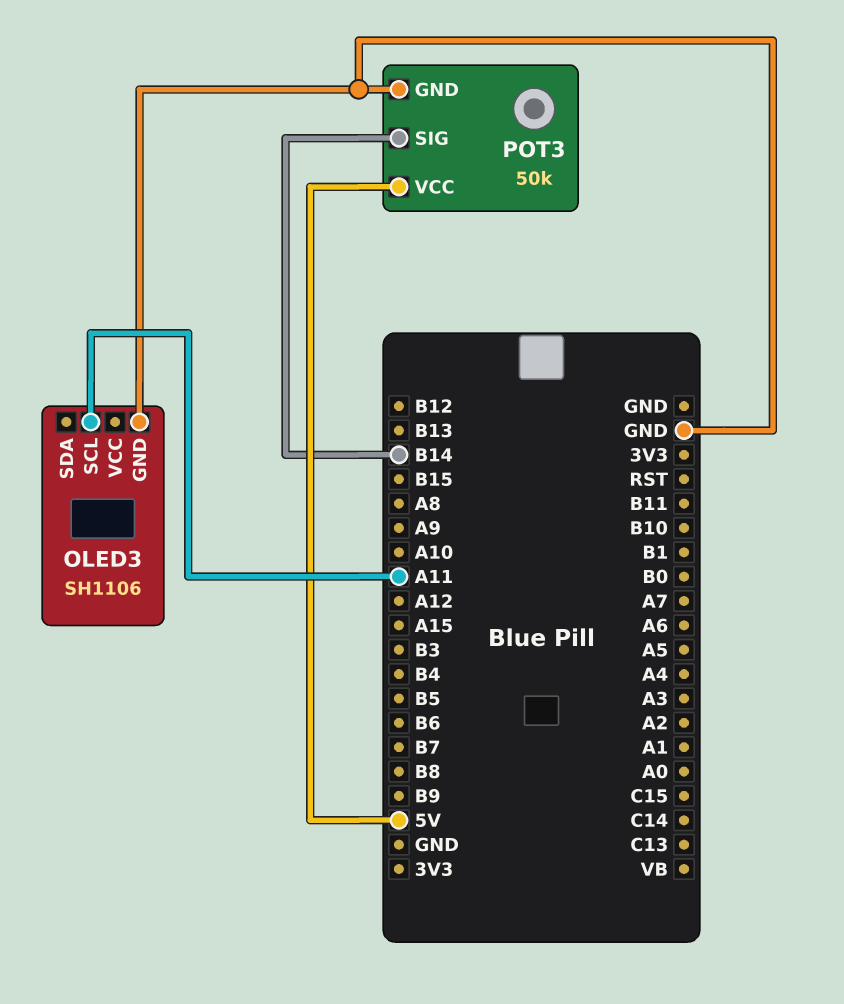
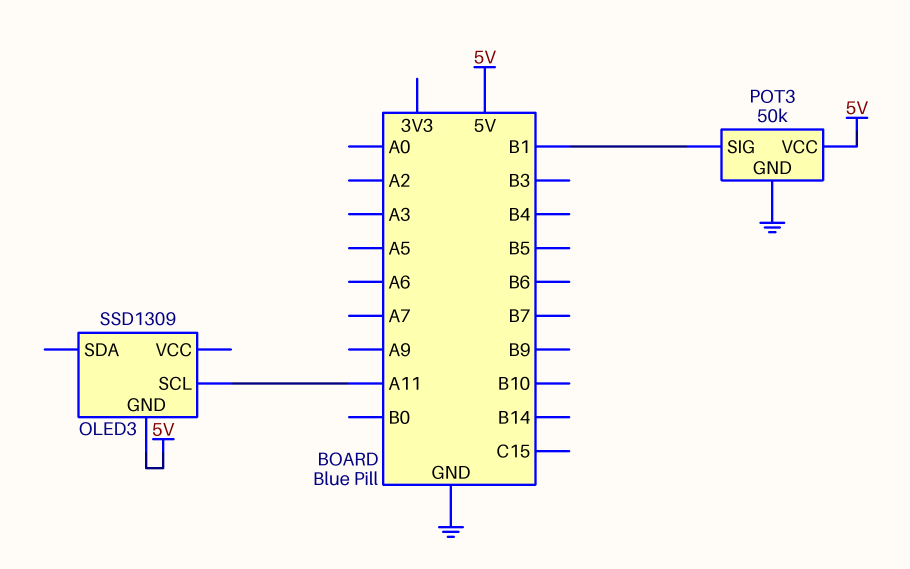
OLED3: SH1106 -> SSD1309
OLED3 pin GND: GND -> 5V
POT3 pin SIG: B14 -> B1

